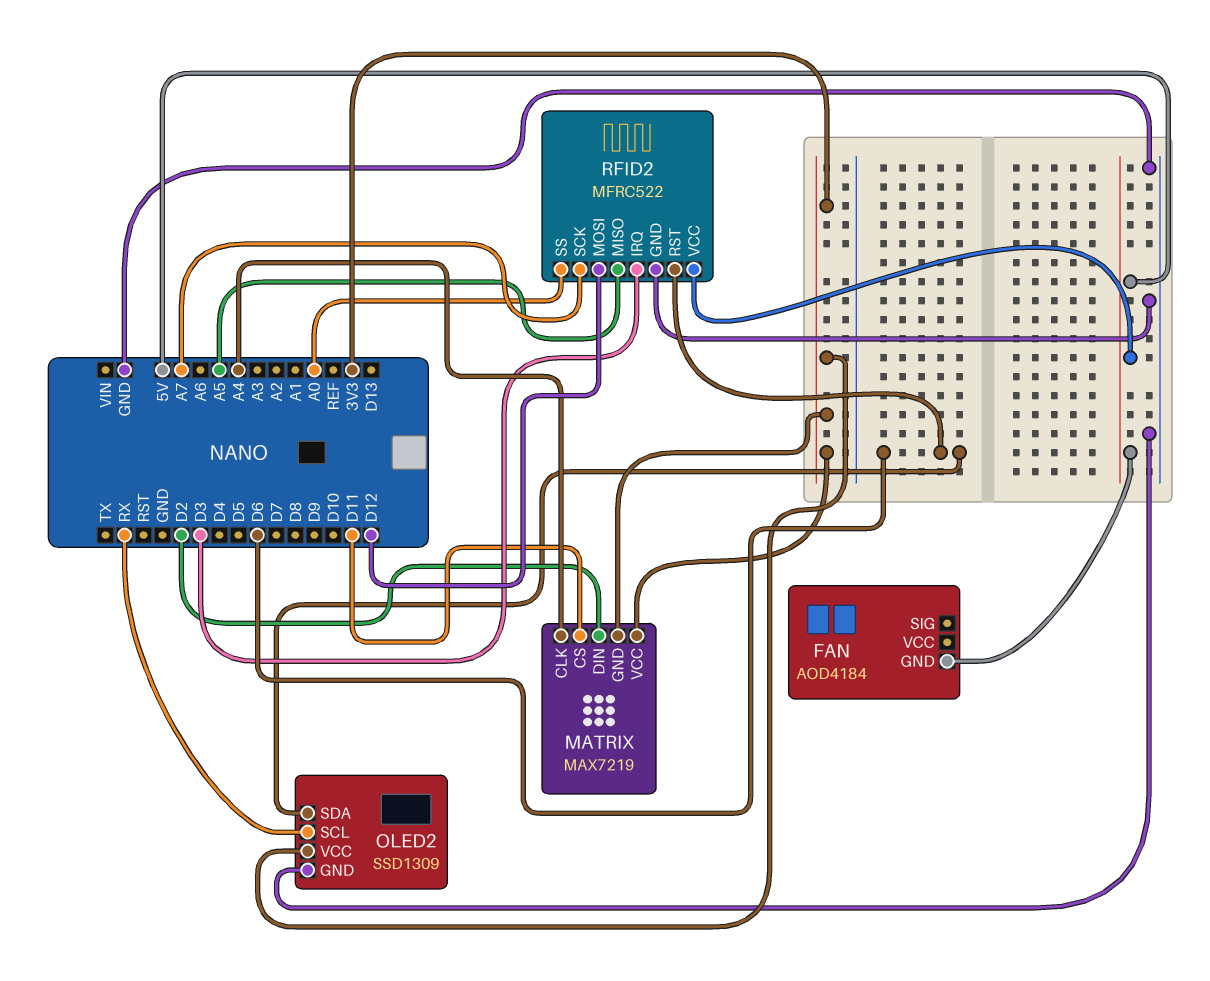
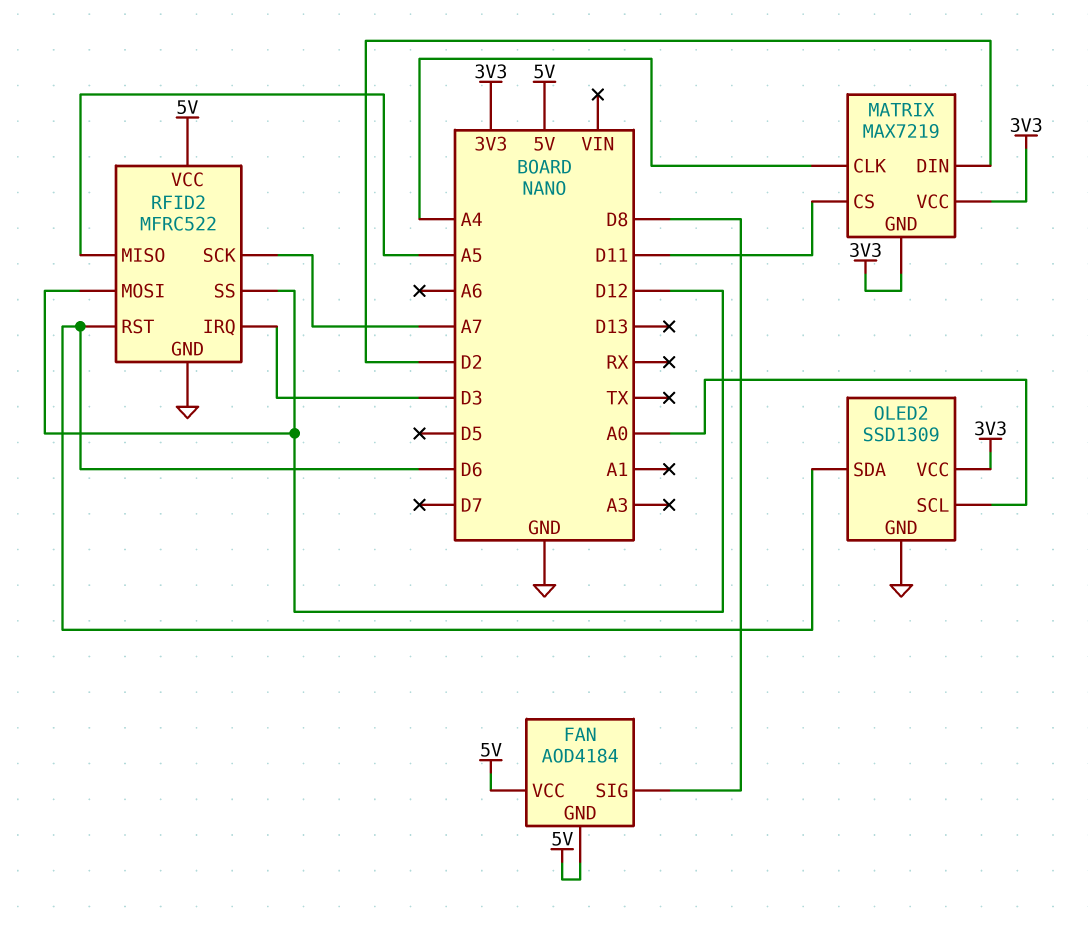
FAN pin SIG: none -> D8
FAN pin VCC: none -> 5V
OLED2 pin SCL: RX -> A0
RFID2 pin SS: A0 -> D12

